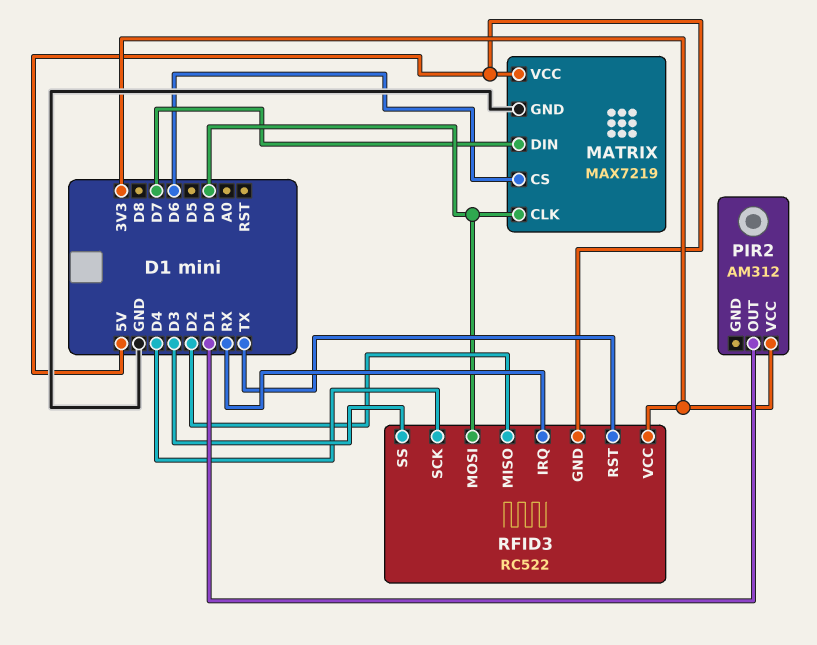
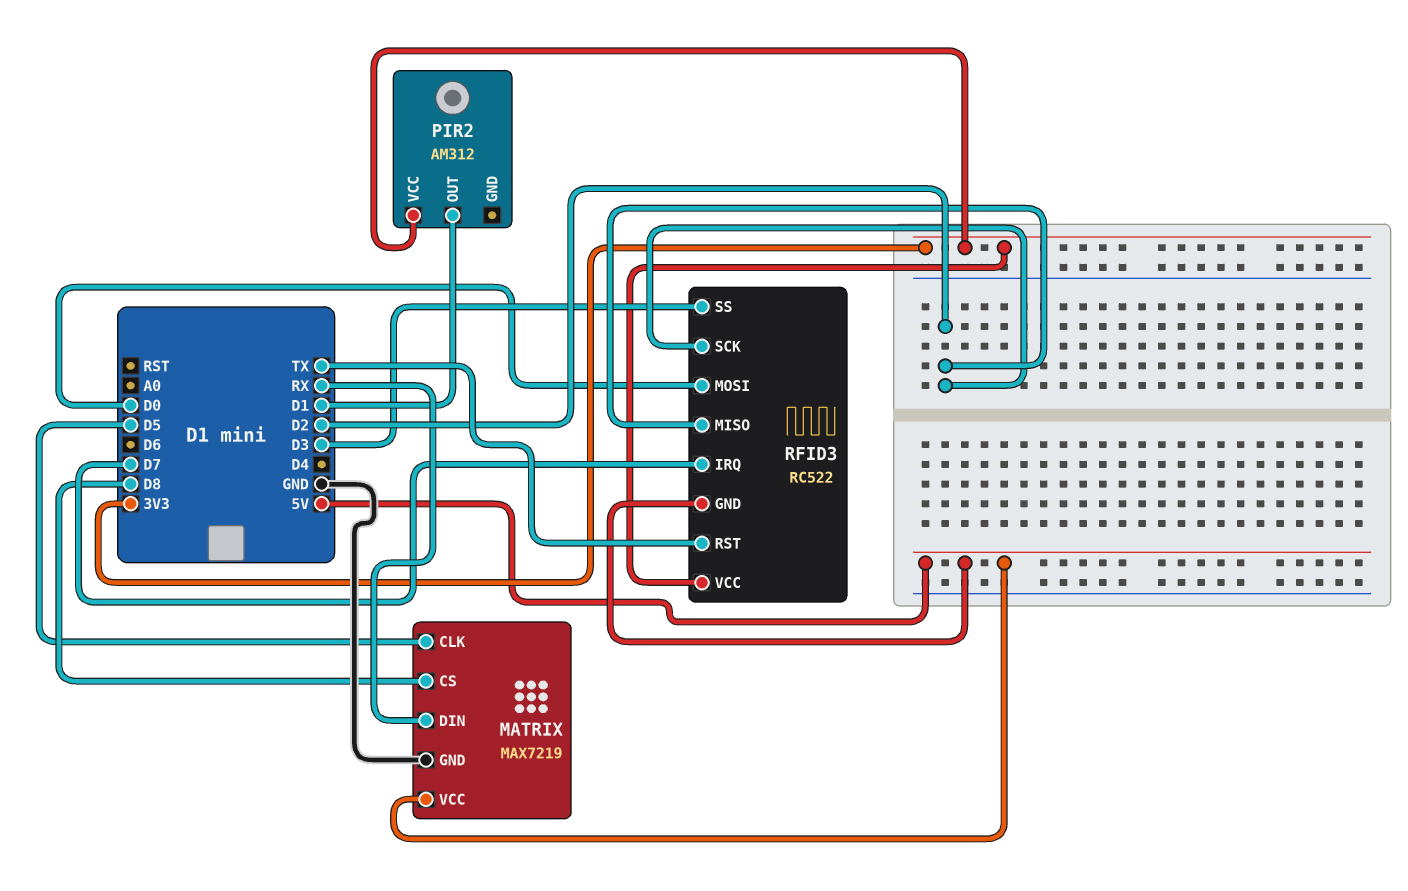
MATRIX pin CLK: D0 -> D5
MATRIX pin CS: D6 -> D8
MATRIX pin DIN: D7 -> RX
RFID3 pin IRQ: RX -> D7
RFID3 pin SCK: D4 -> D2

